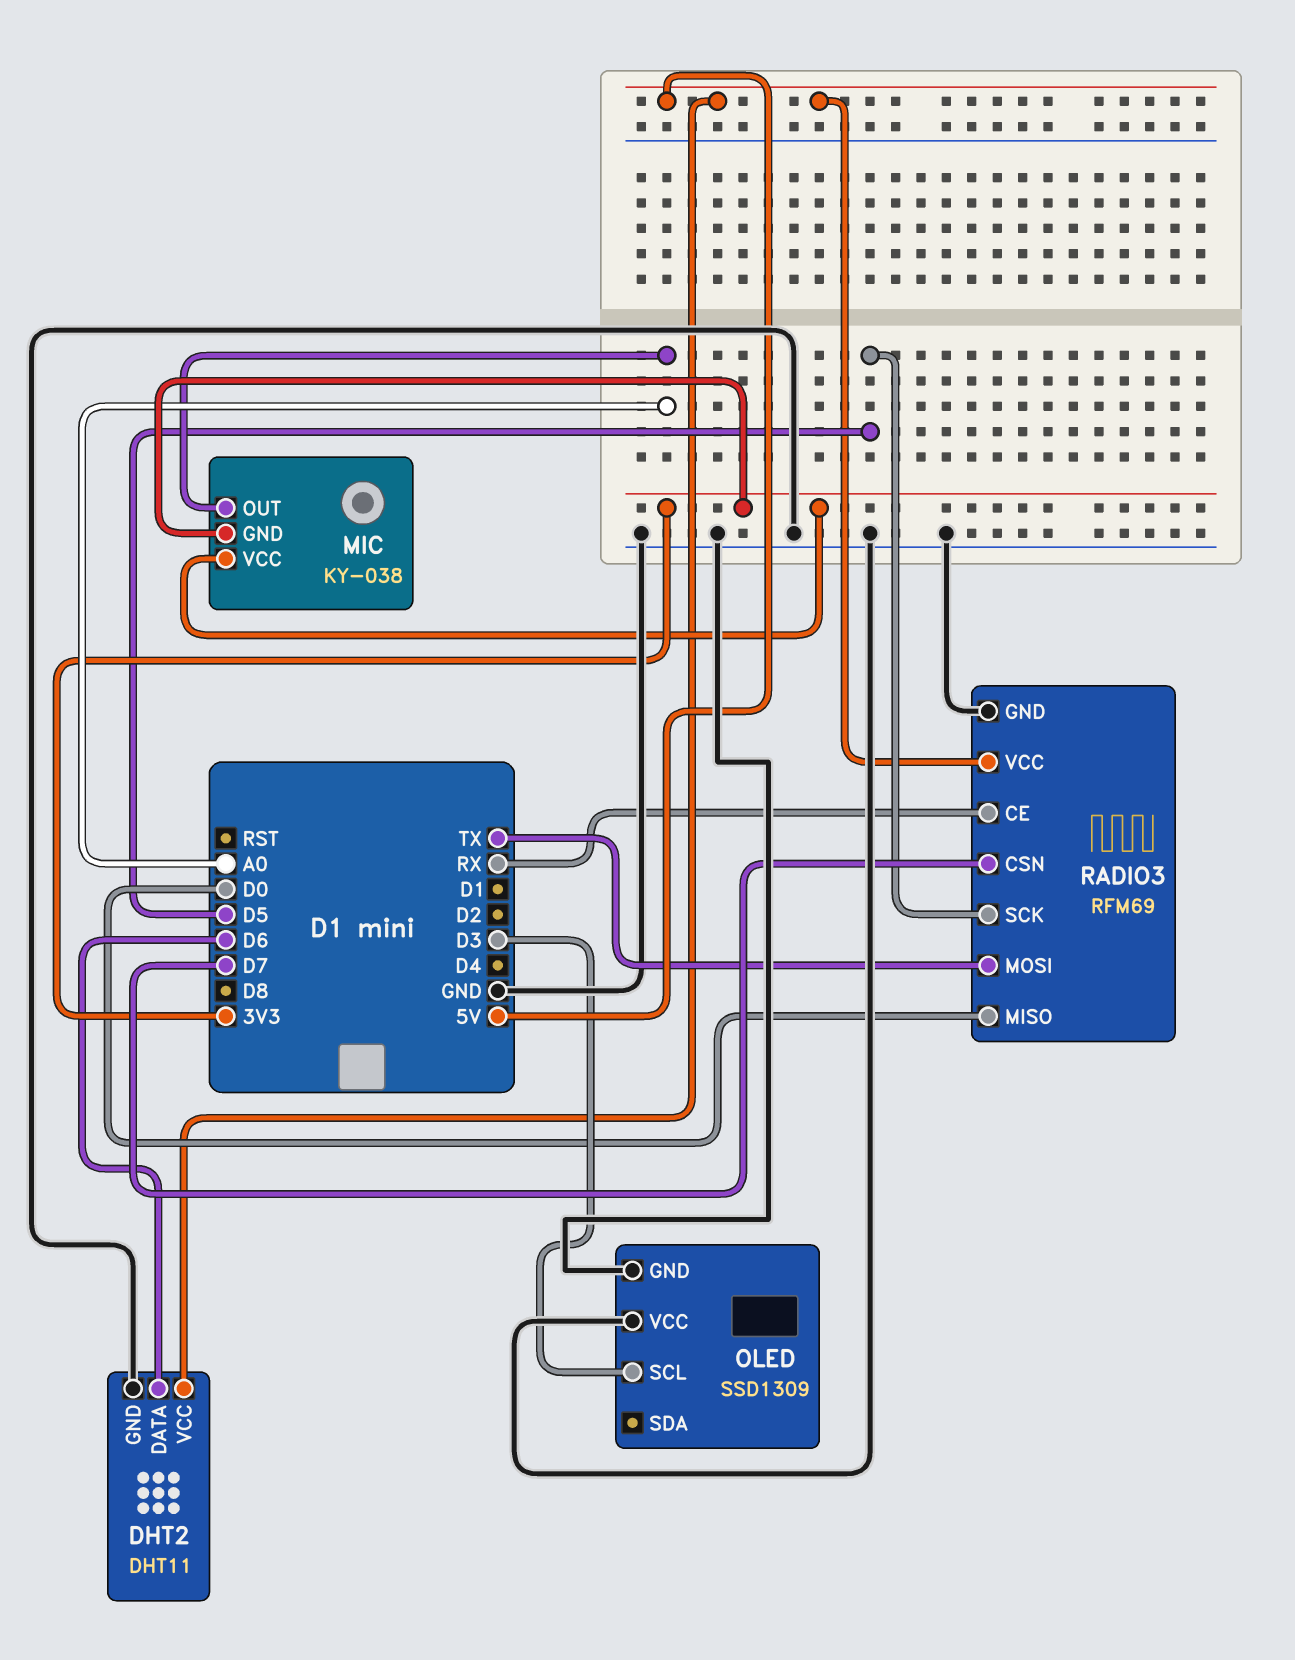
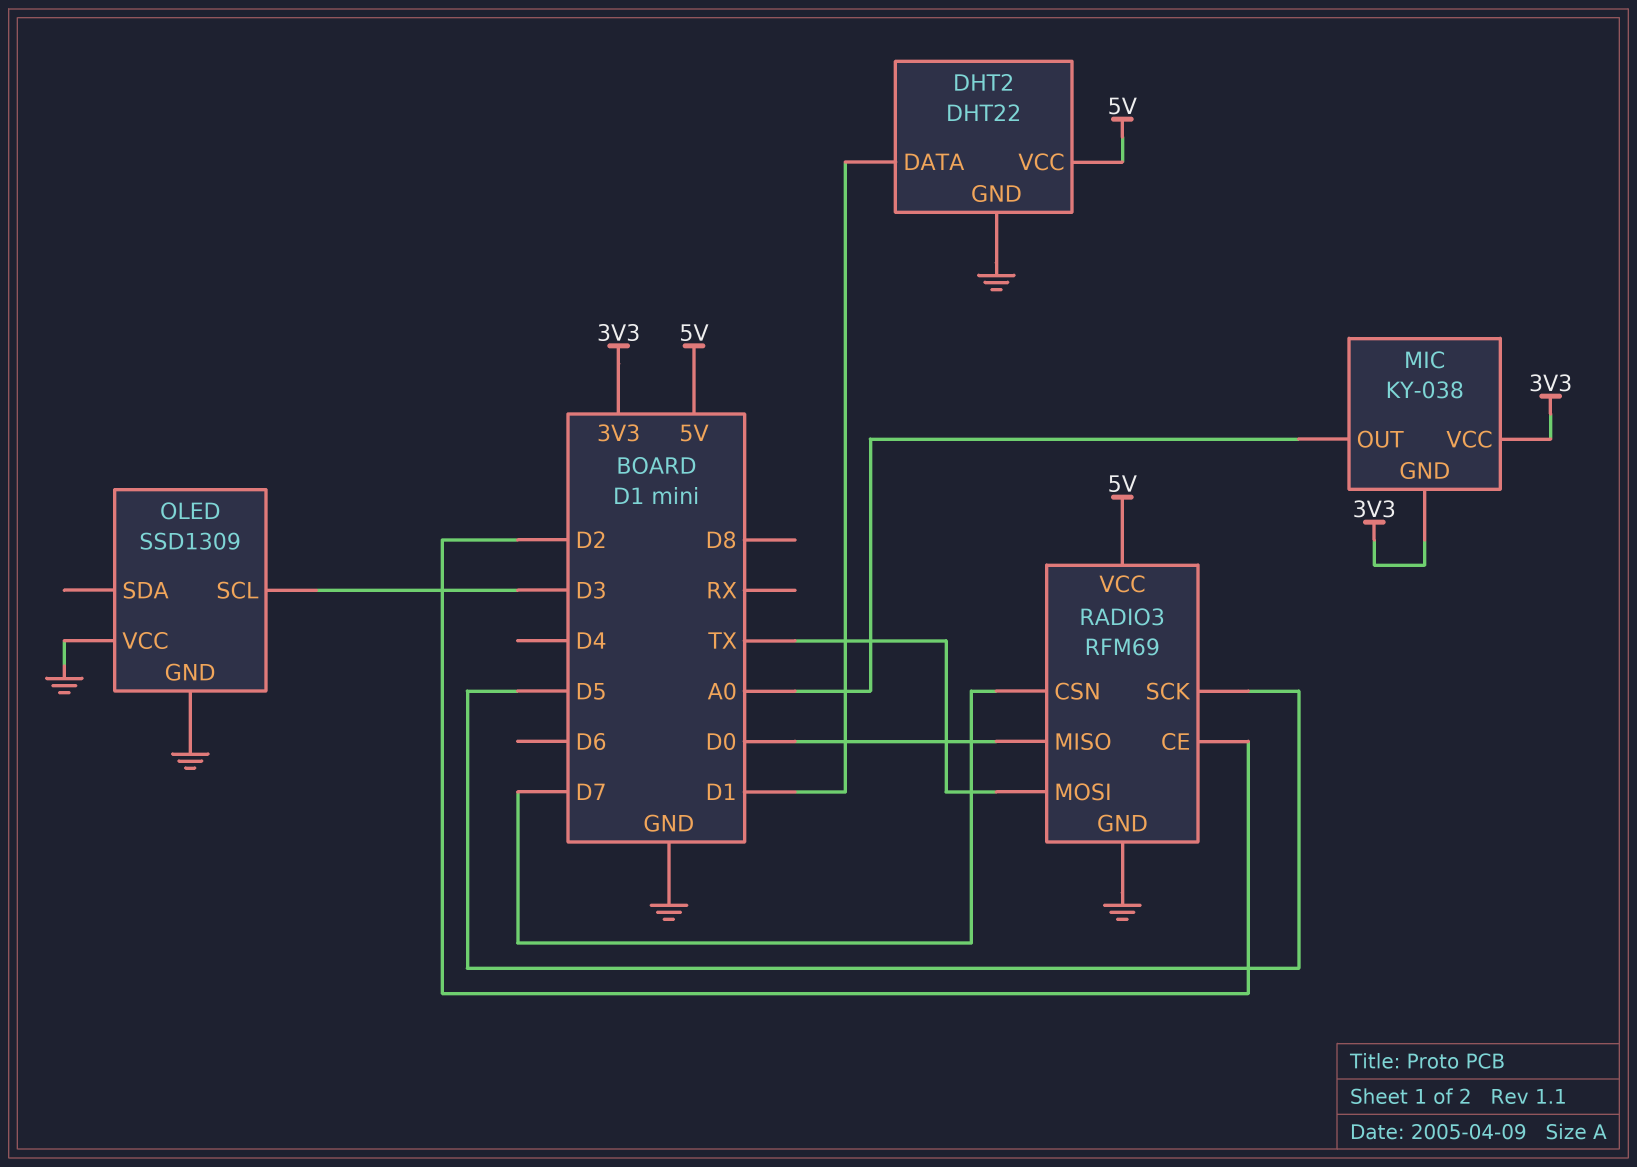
DHT2: DHT11 -> DHT22
DHT2 pin DATA: D6 -> D1
RADIO3 pin CE: RX -> D2

